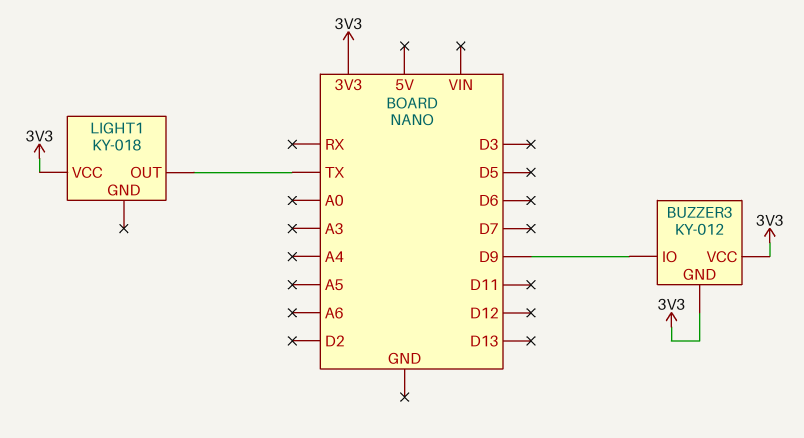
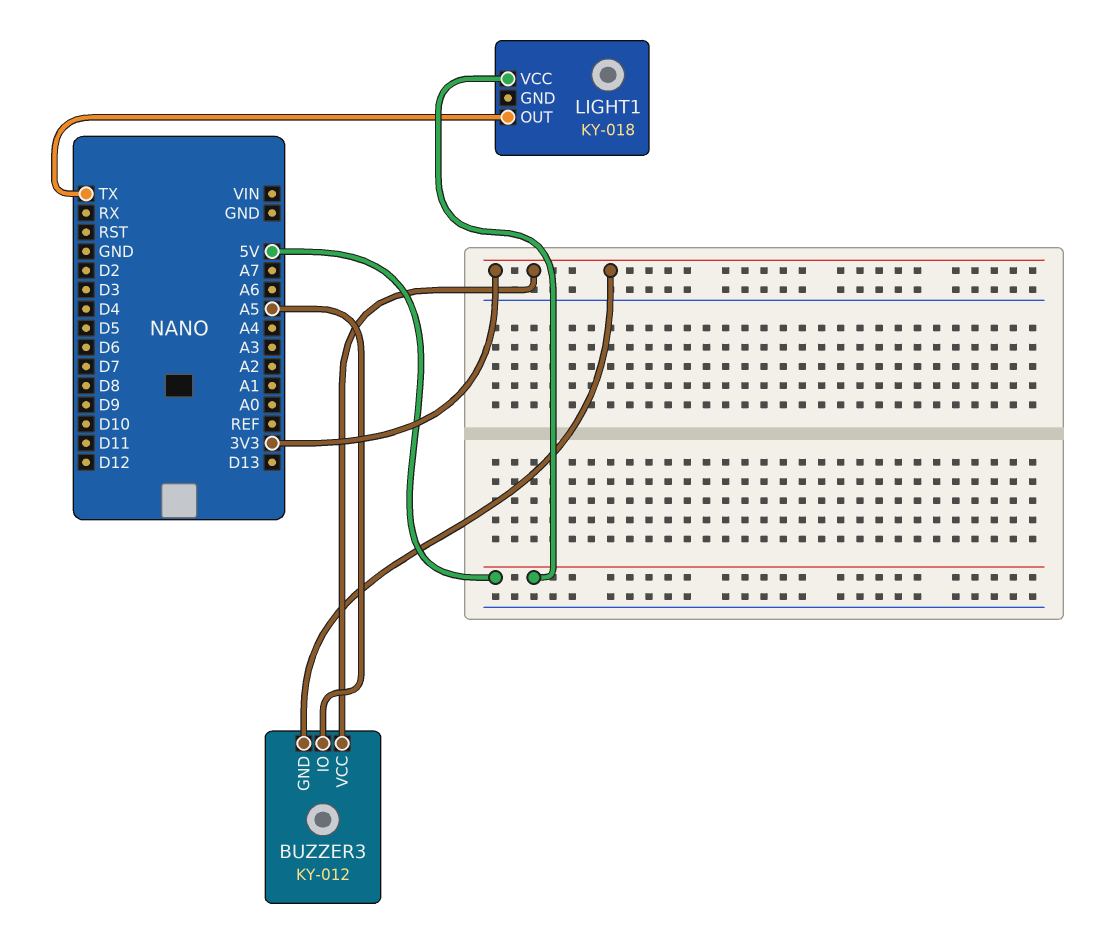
BUZZER3 pin IO: D9 -> A5
LIGHT1 pin VCC: 3V3 -> 5V

